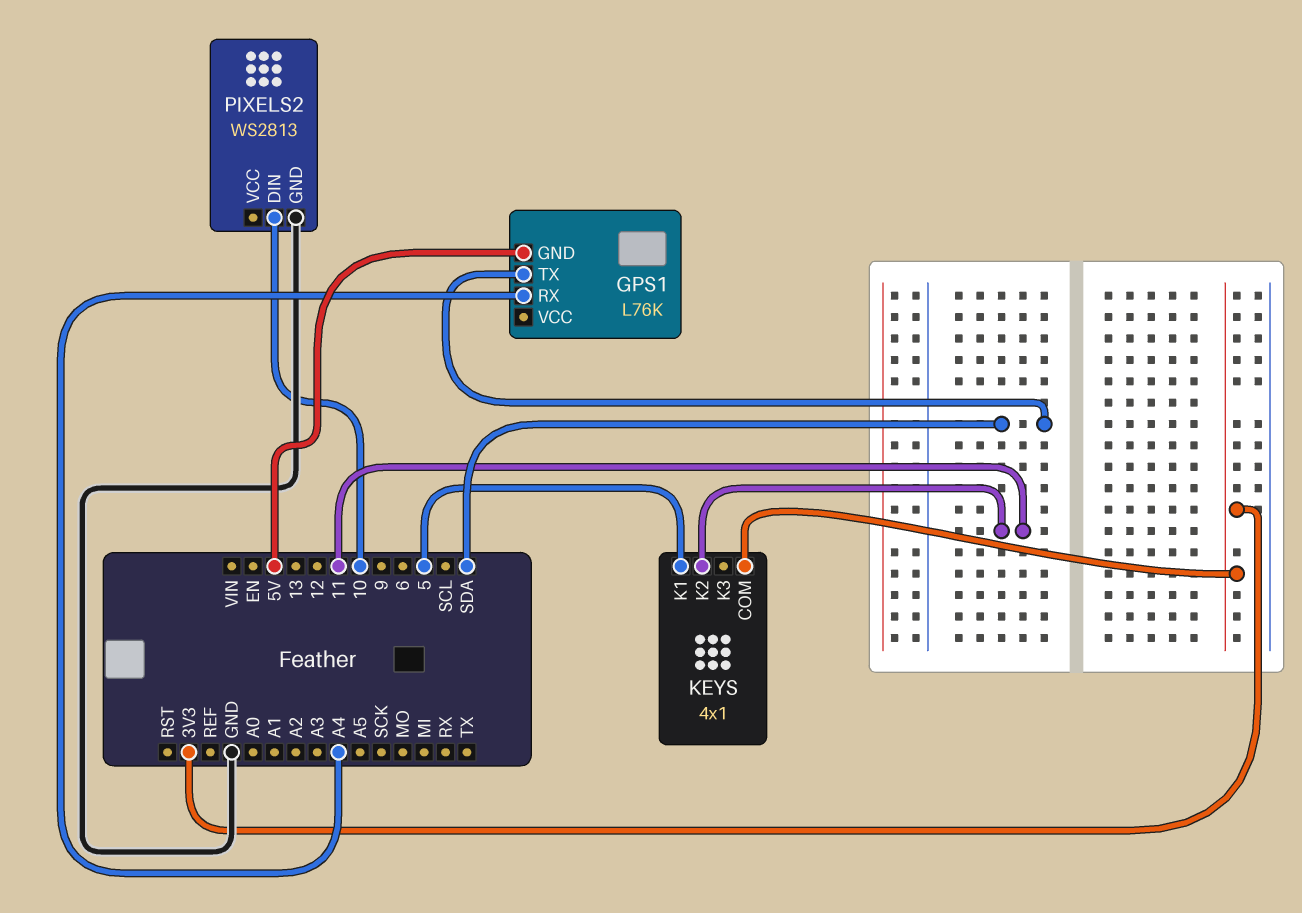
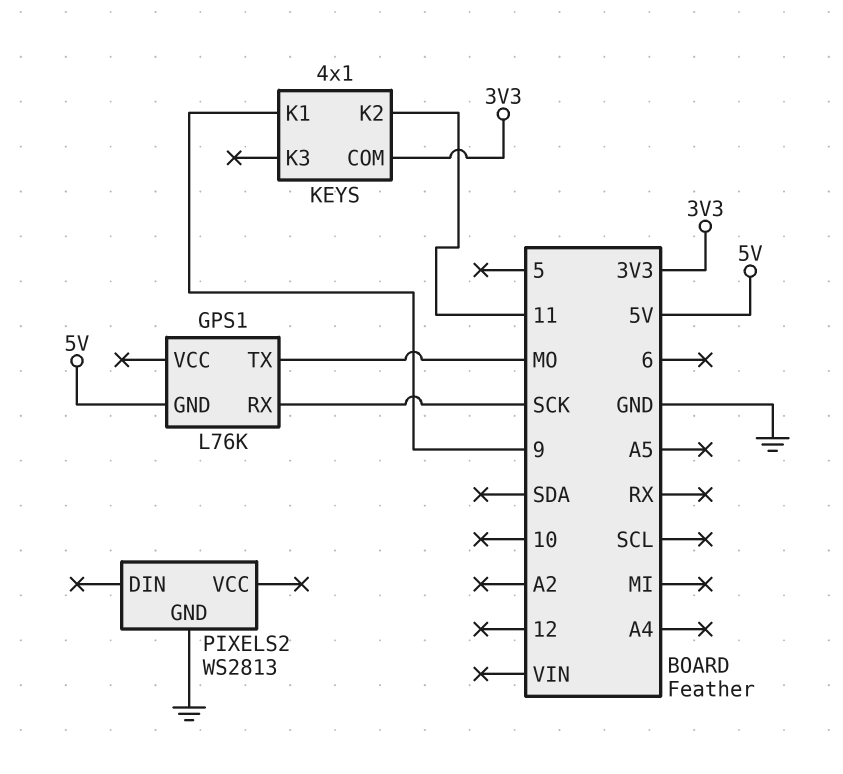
GPS1 pin RX: A4 -> SCK
GPS1 pin TX: SDA -> MO
KEYS pin K1: 5 -> 9
PIXELS2 pin DIN: 10 -> none

